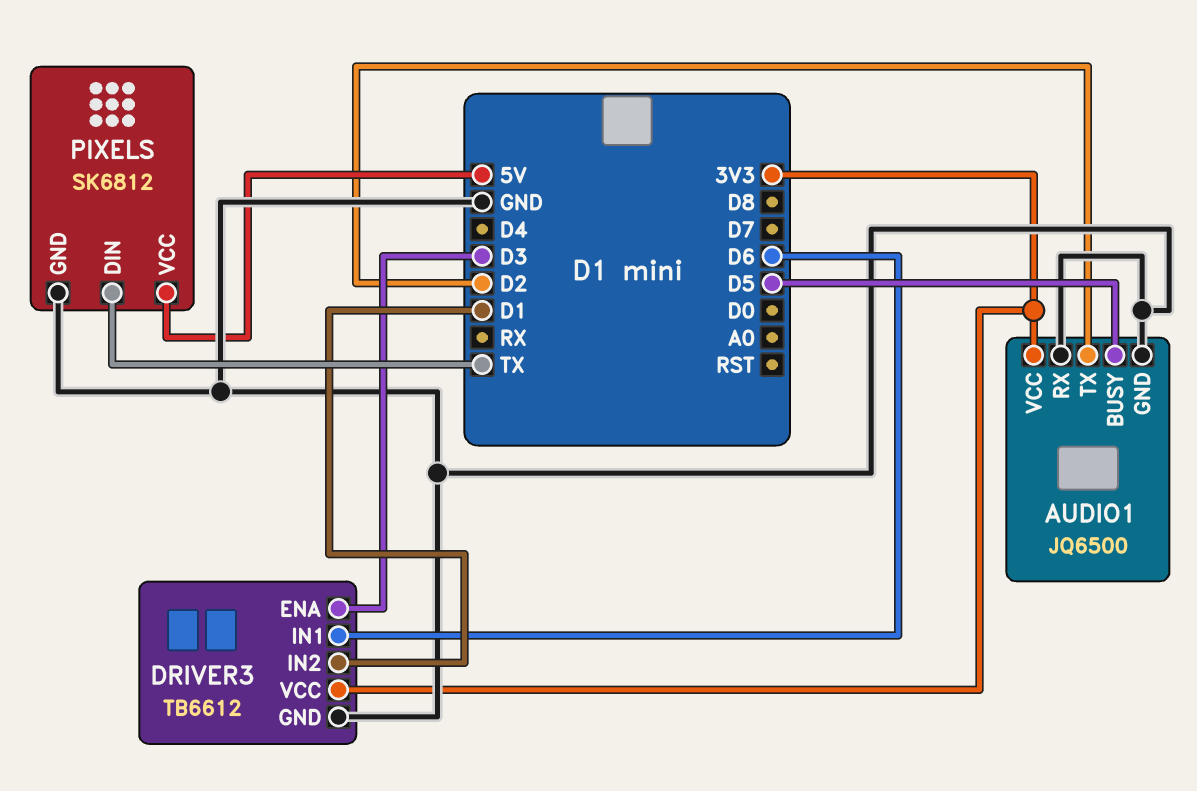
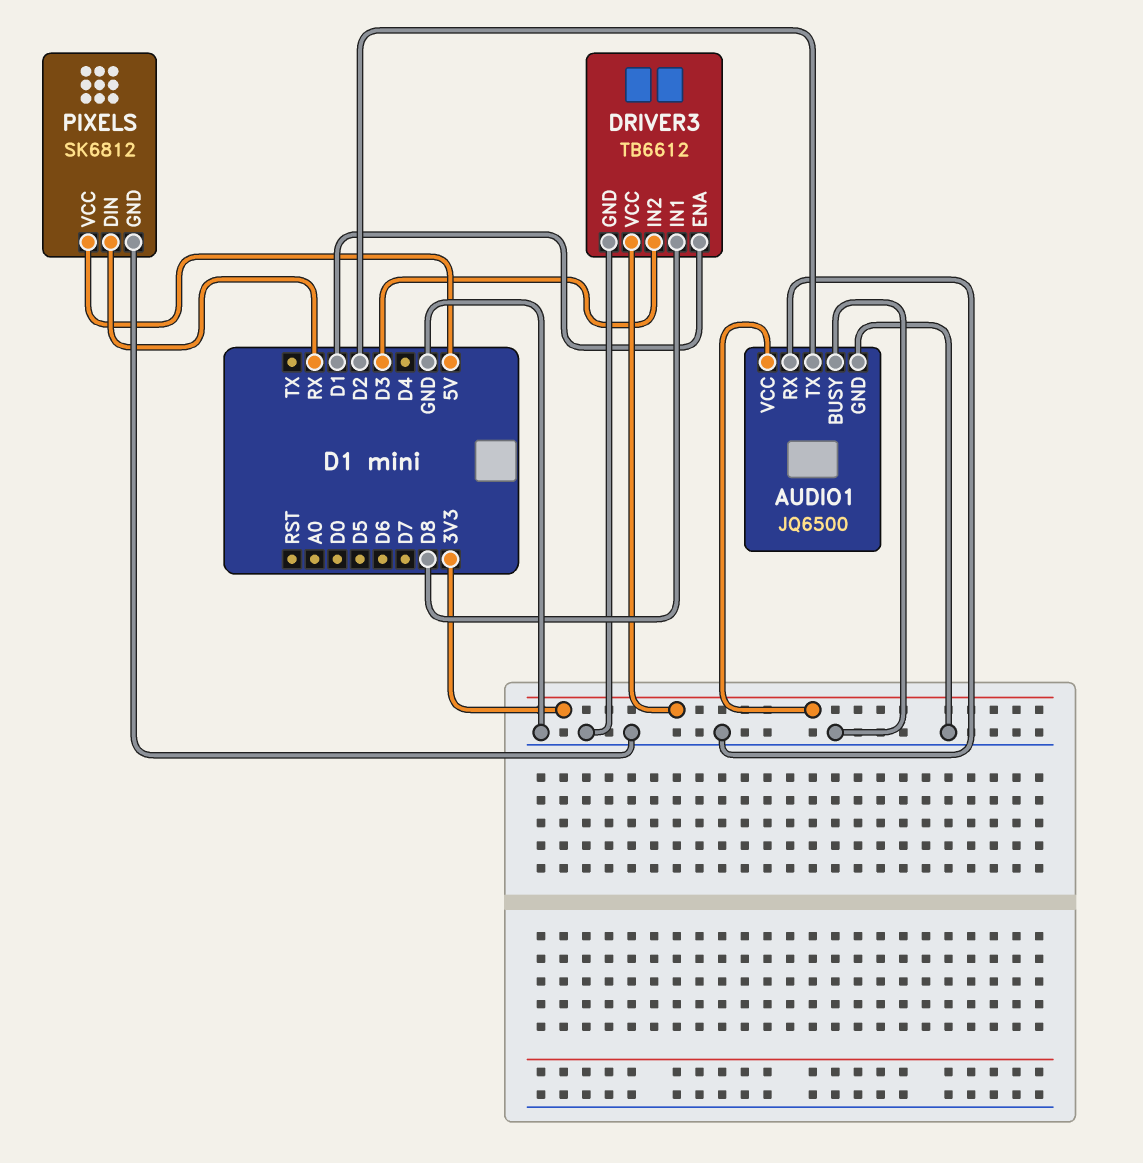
AUDIO1 pin BUSY: D5 -> GND
DRIVER3 pin ENA: D3 -> D1
DRIVER3 pin IN1: D6 -> D8
DRIVER3 pin IN2: D1 -> D3
PIXELS pin DIN: TX -> RX

